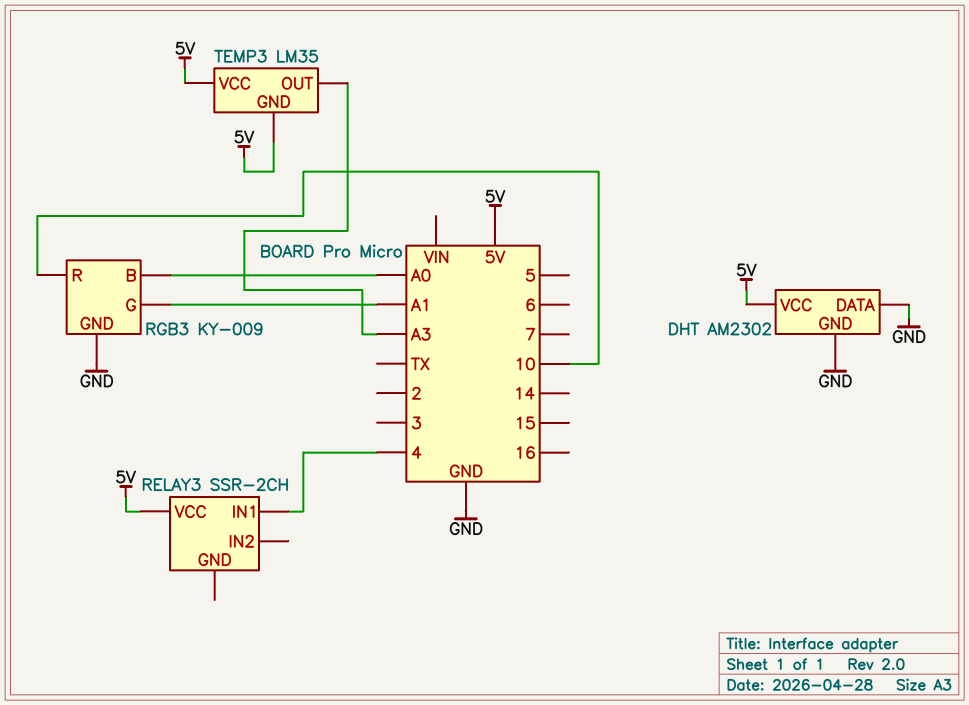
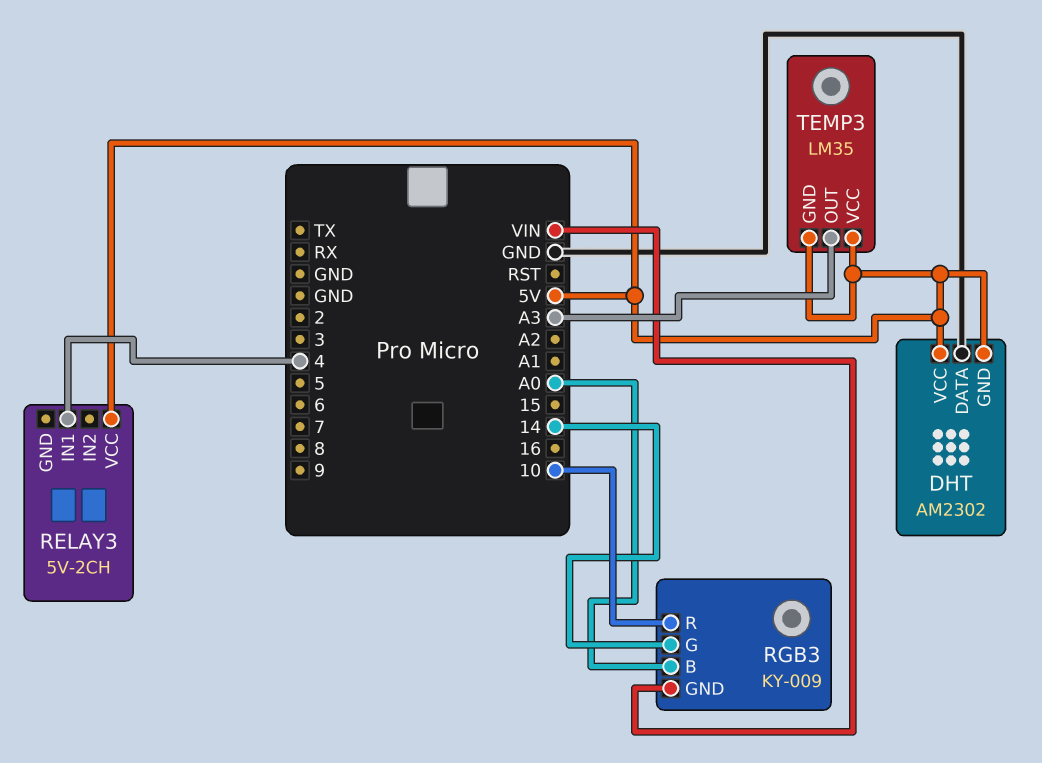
DHT pin GND: GND -> 5V
RELAY3: SSR-2CH -> 5V-2CH
RGB3 pin G: A1 -> 14
RGB3 pin GND: GND -> VIN

